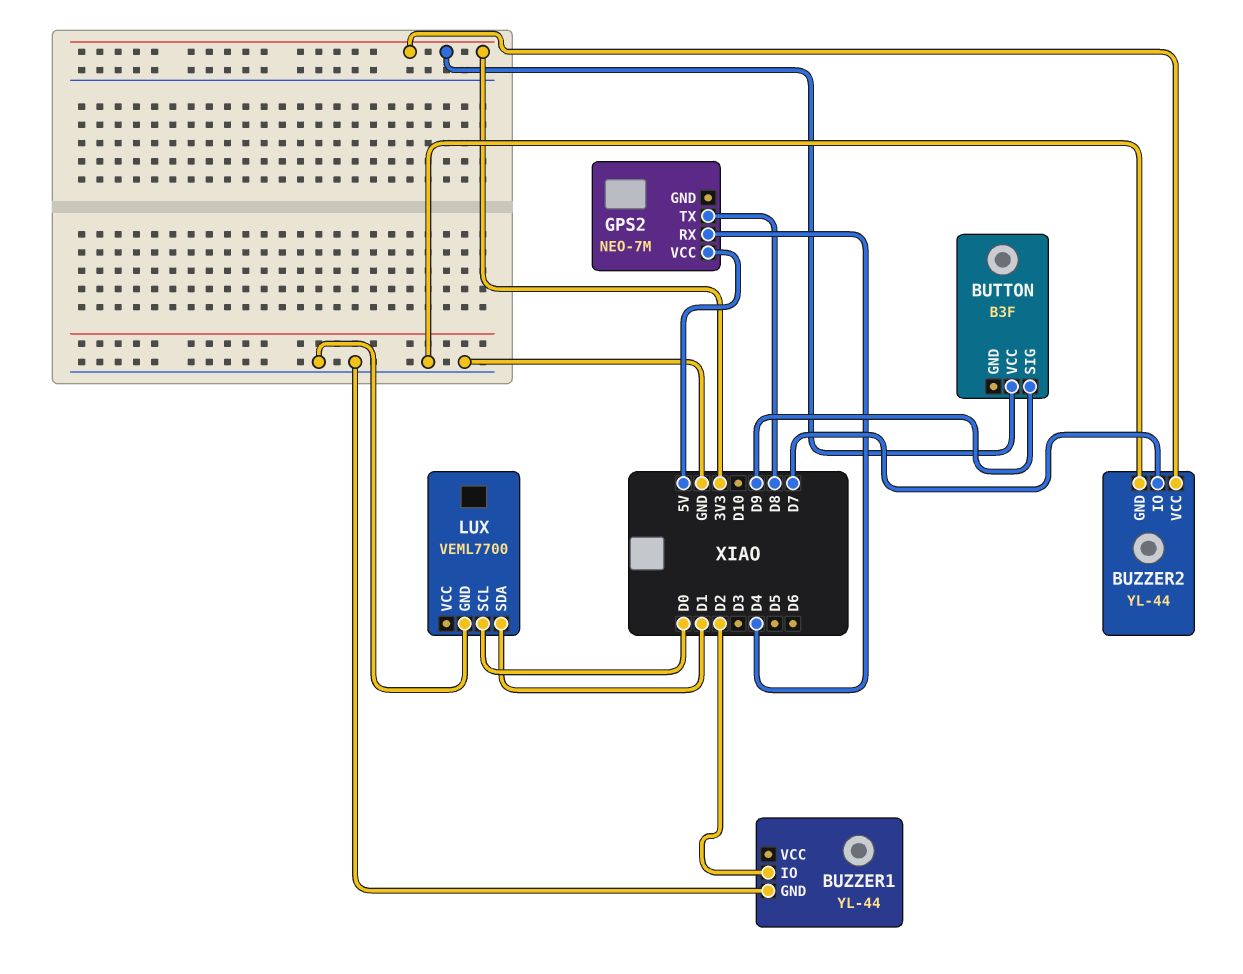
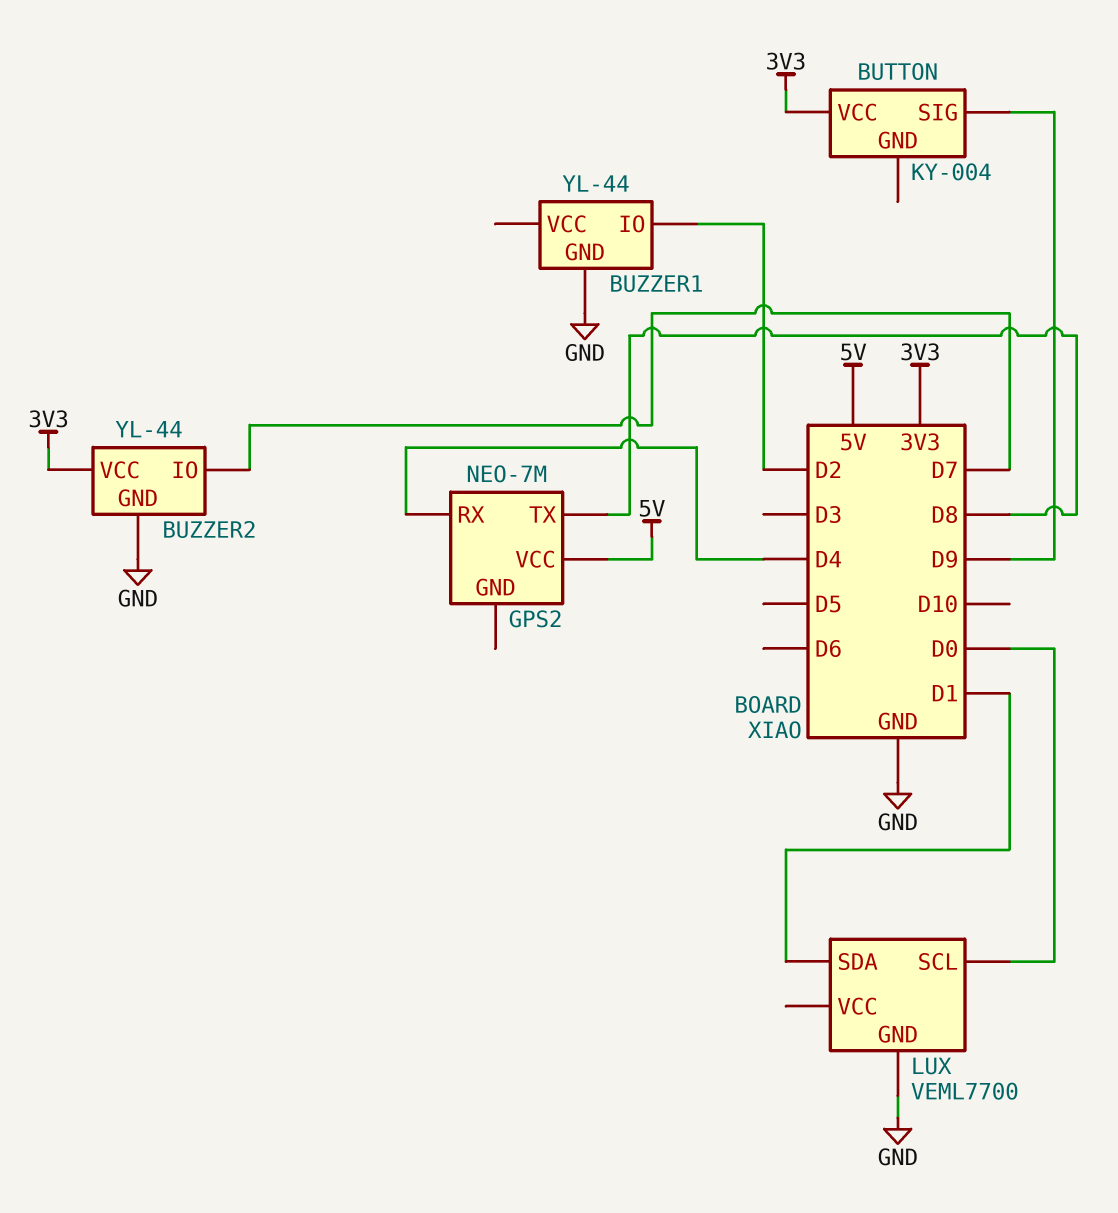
BUTTON: B3F -> KY-004

